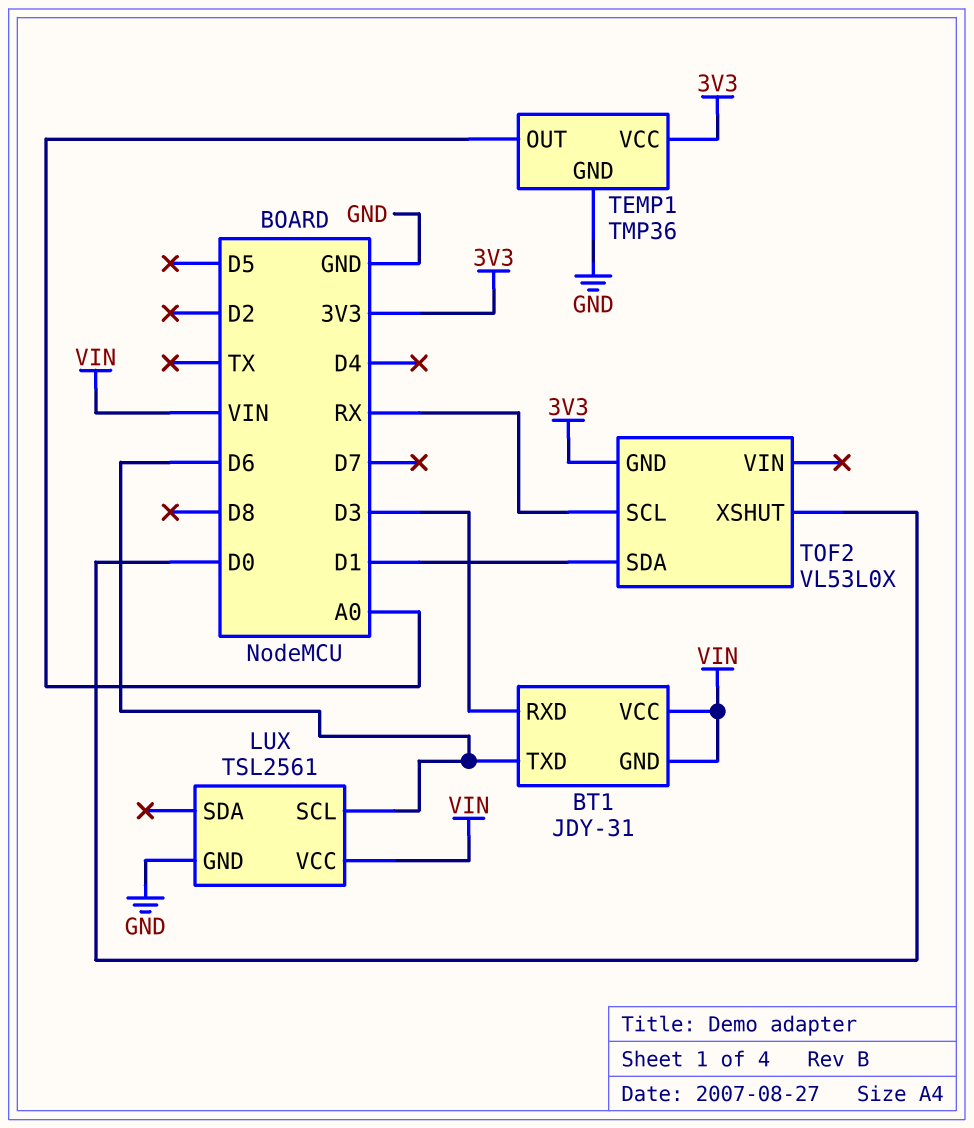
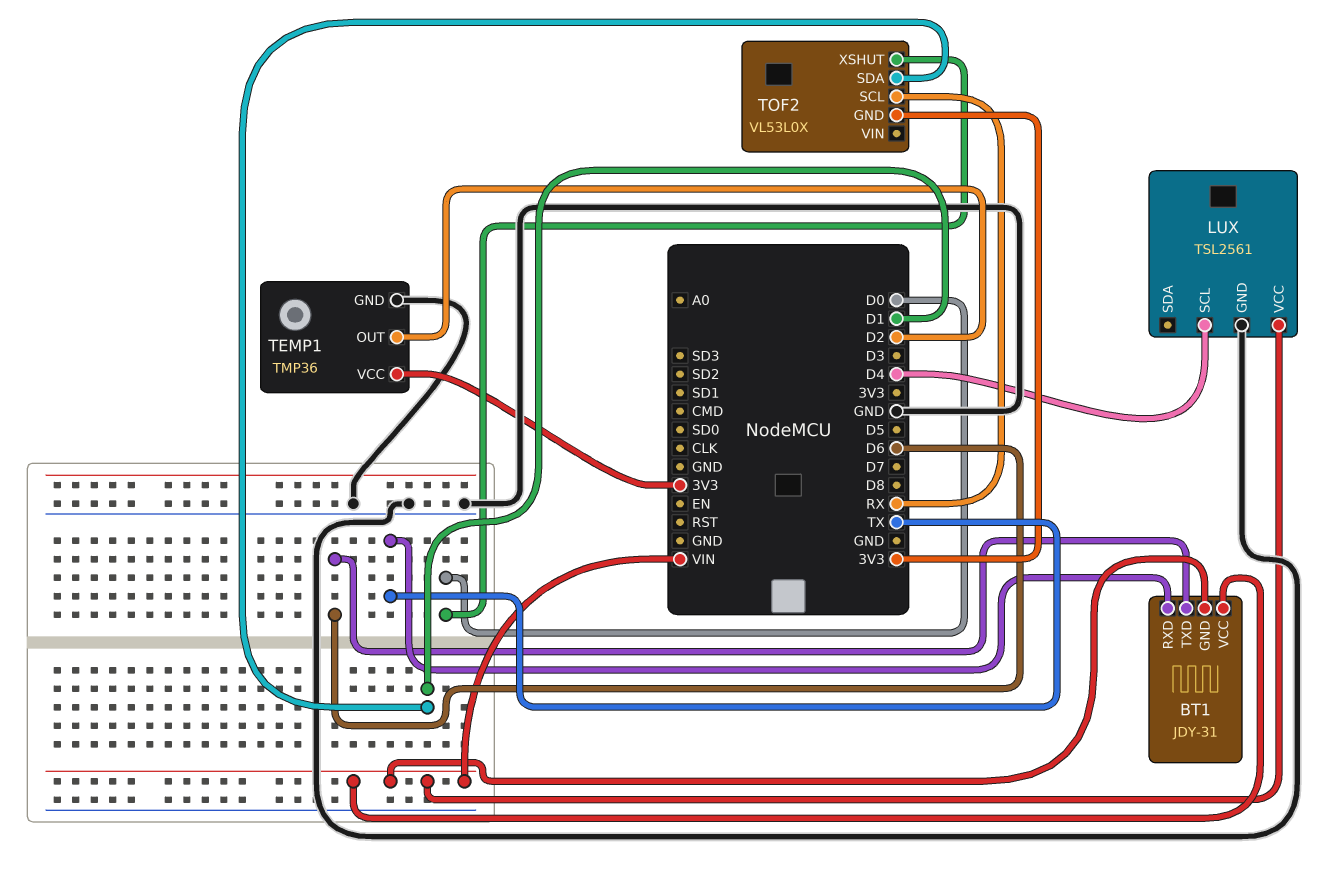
BT1 pin RXD: D3 -> TX
LUX pin SCL: D6 -> D4
TEMP1 pin OUT: A0 -> D2

